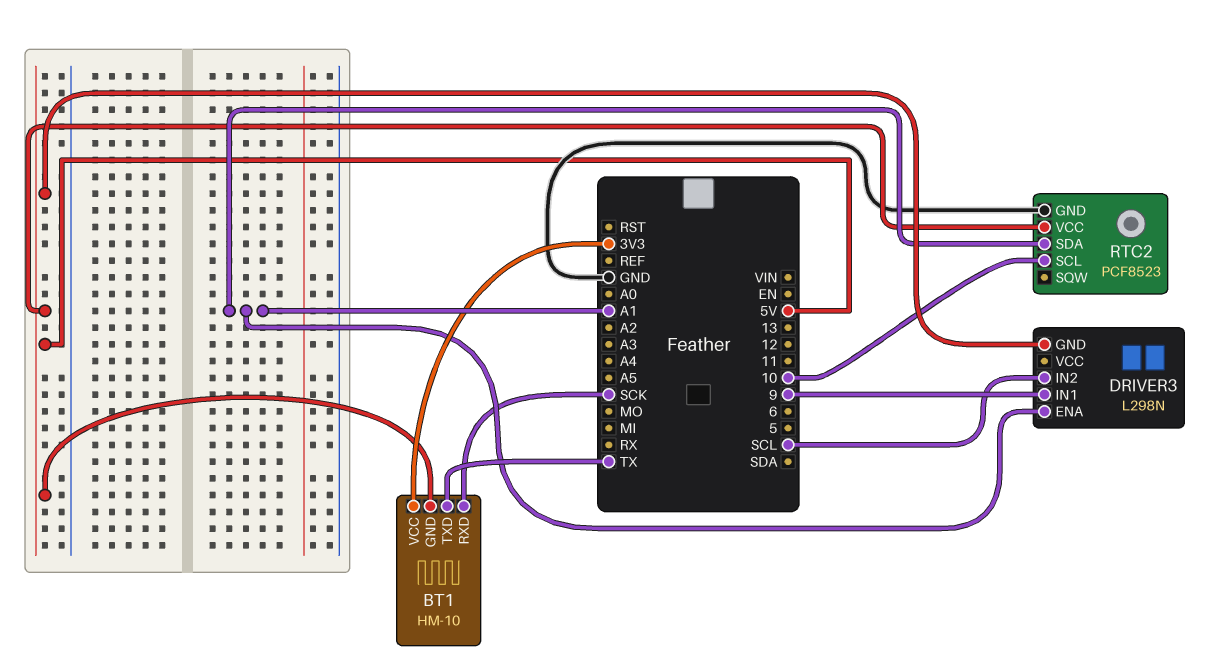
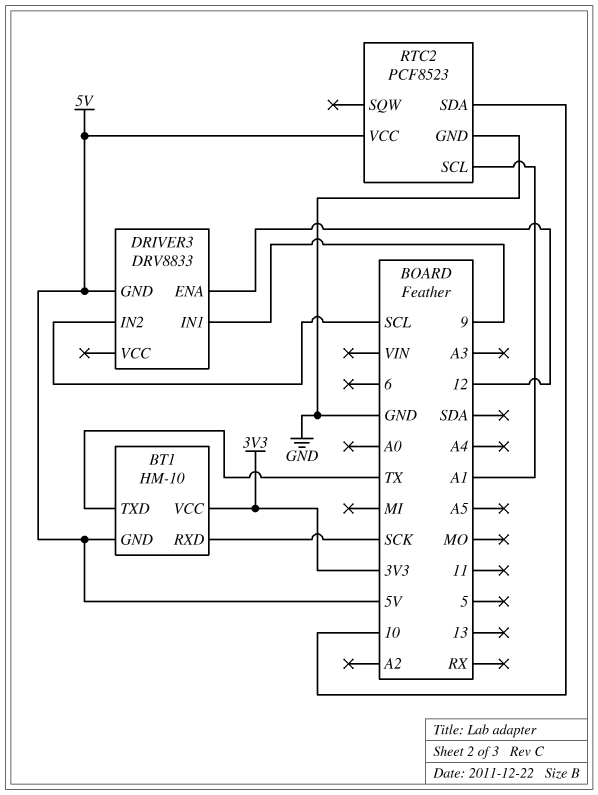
DRIVER3: L298N -> DRV8833
DRIVER3 pin ENA: A1 -> 12
RTC2 pin SCL: 10 -> A1
RTC2 pin SDA: A1 -> 10

